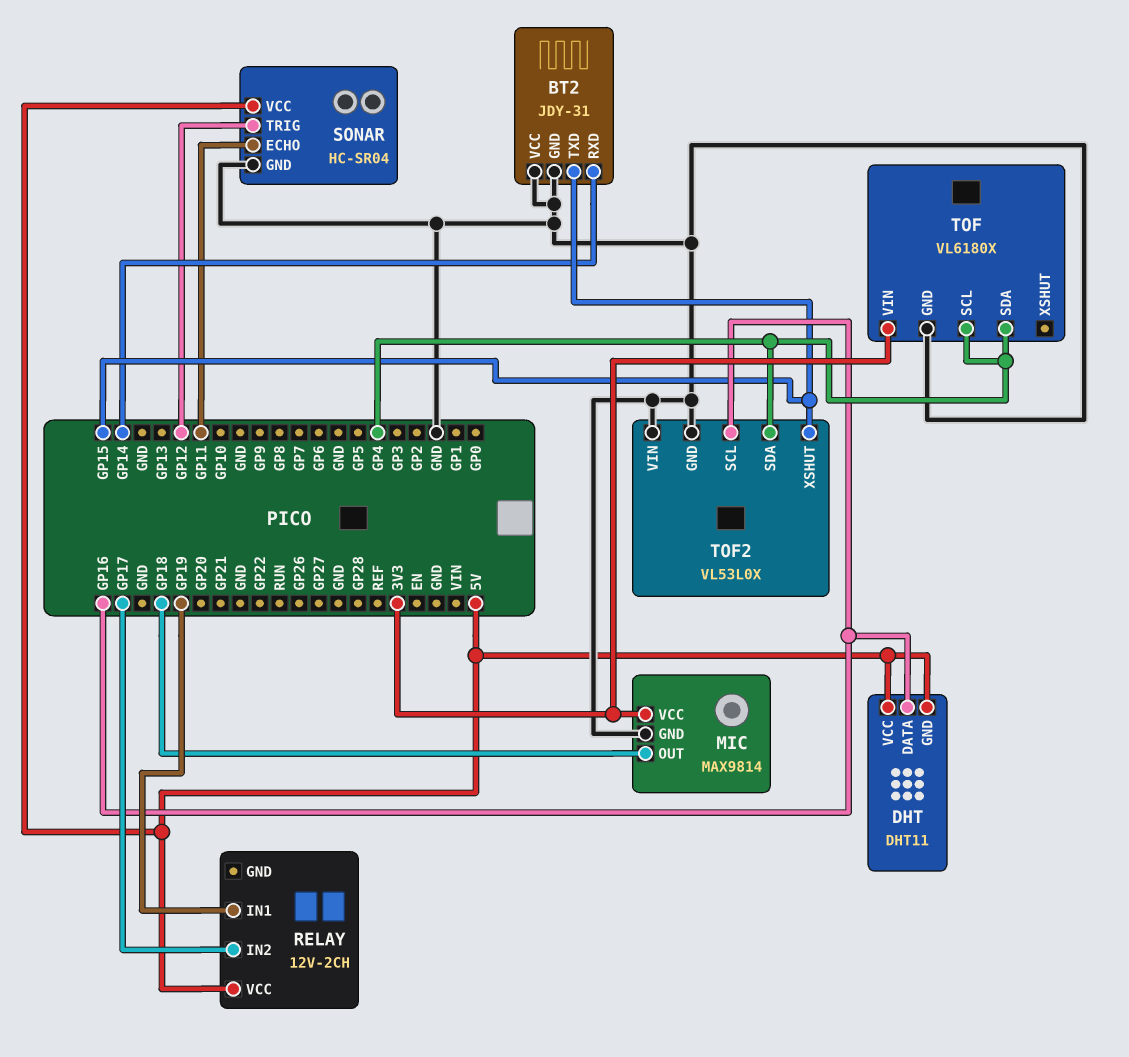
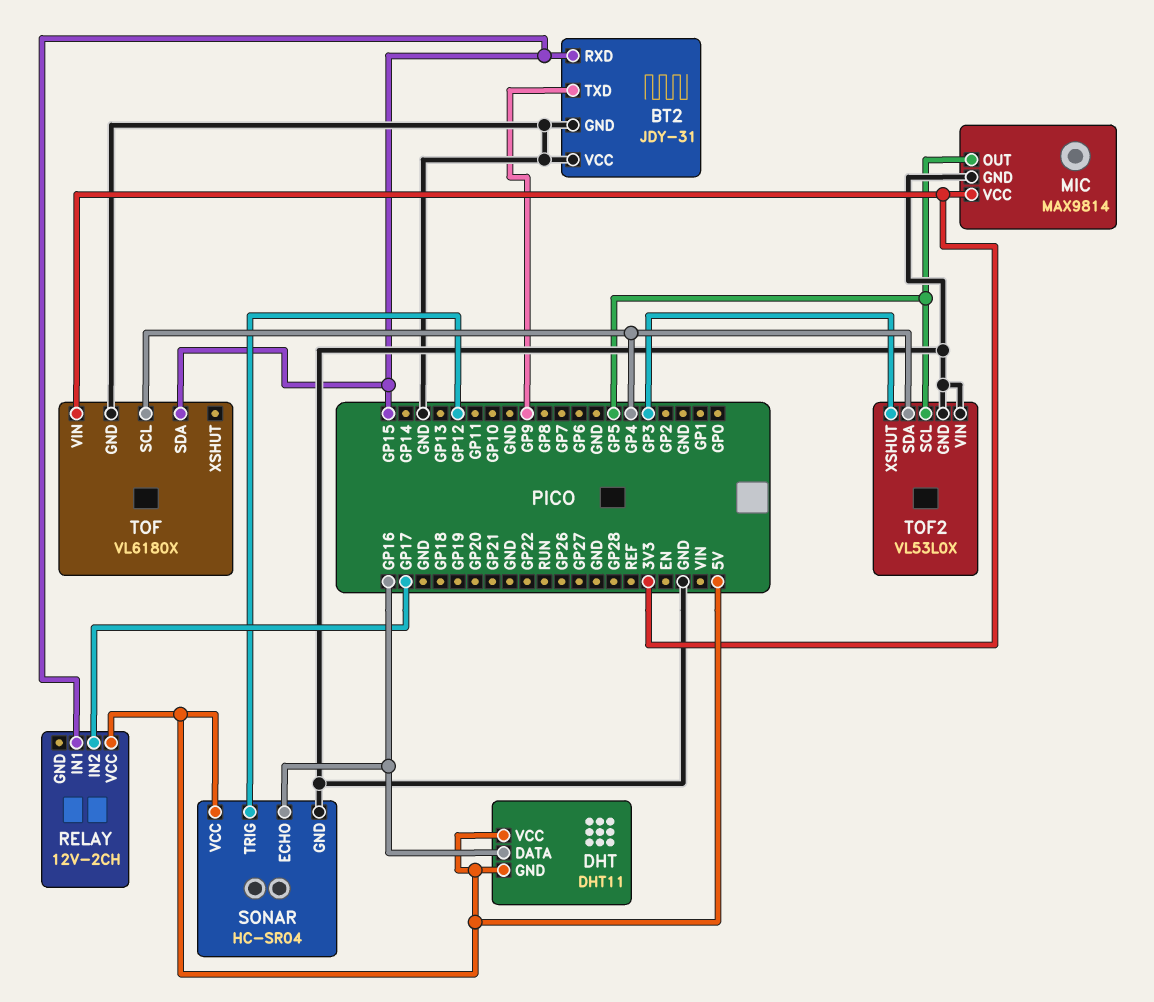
BT2 pin RXD: GP14 -> GP15
BT2 pin TXD: GP15 -> GP9
MIC pin OUT: GP18 -> GP5
RELAY pin IN1: GP19 -> GP15
SONAR pin ECHO: GP11 -> GP16
TOF pin SDA: GP4 -> GP15
TOF2 pin SCL: GP16 -> GP5
TOF2 pin XSHUT: GP15 -> GP3

